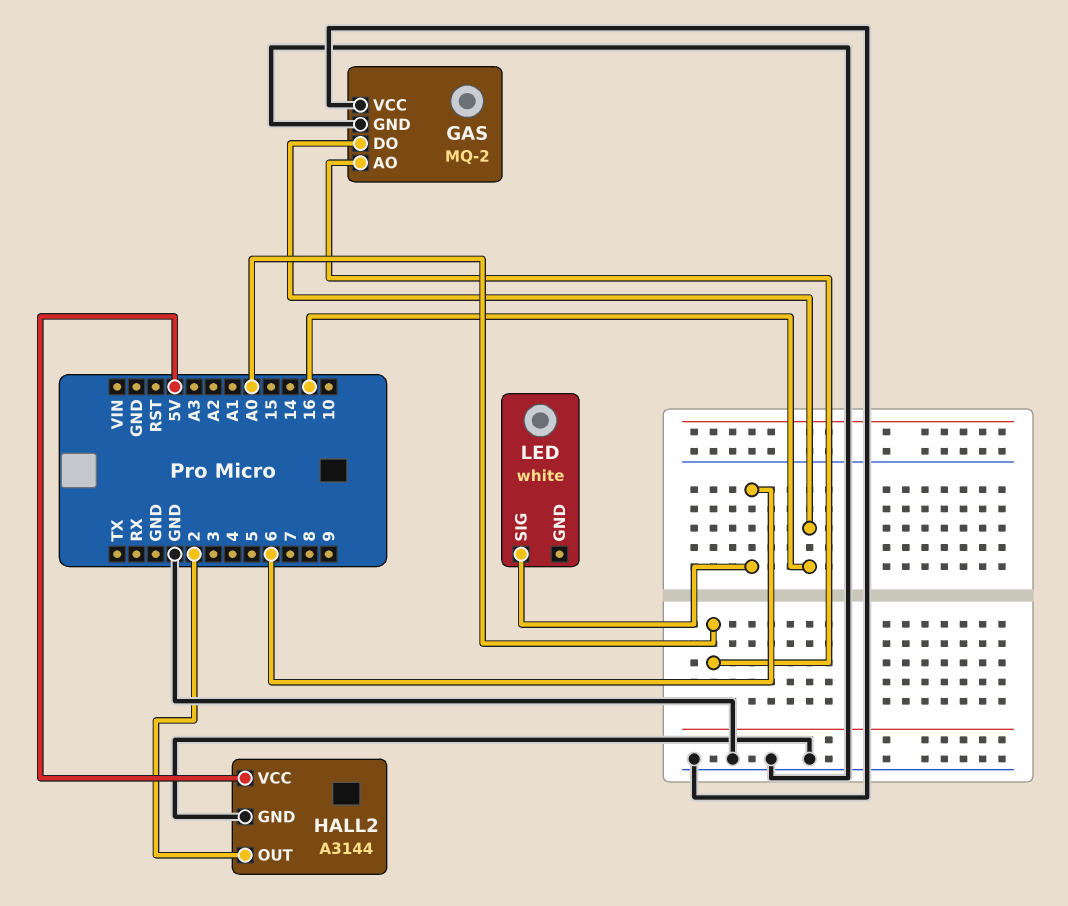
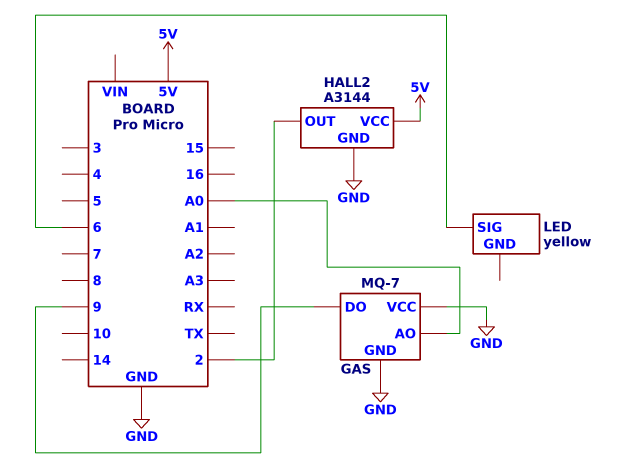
GAS: MQ-2 -> MQ-7
GAS pin DO: 16 -> 9
LED: white -> yellow

